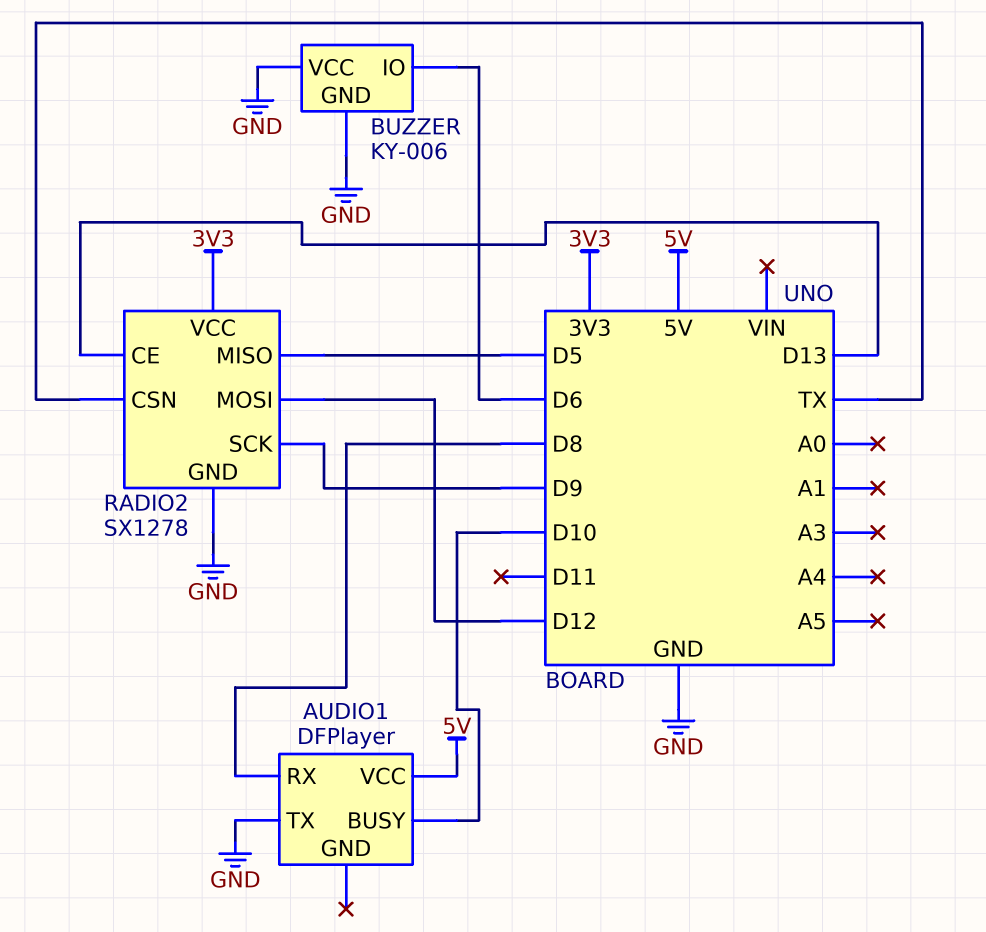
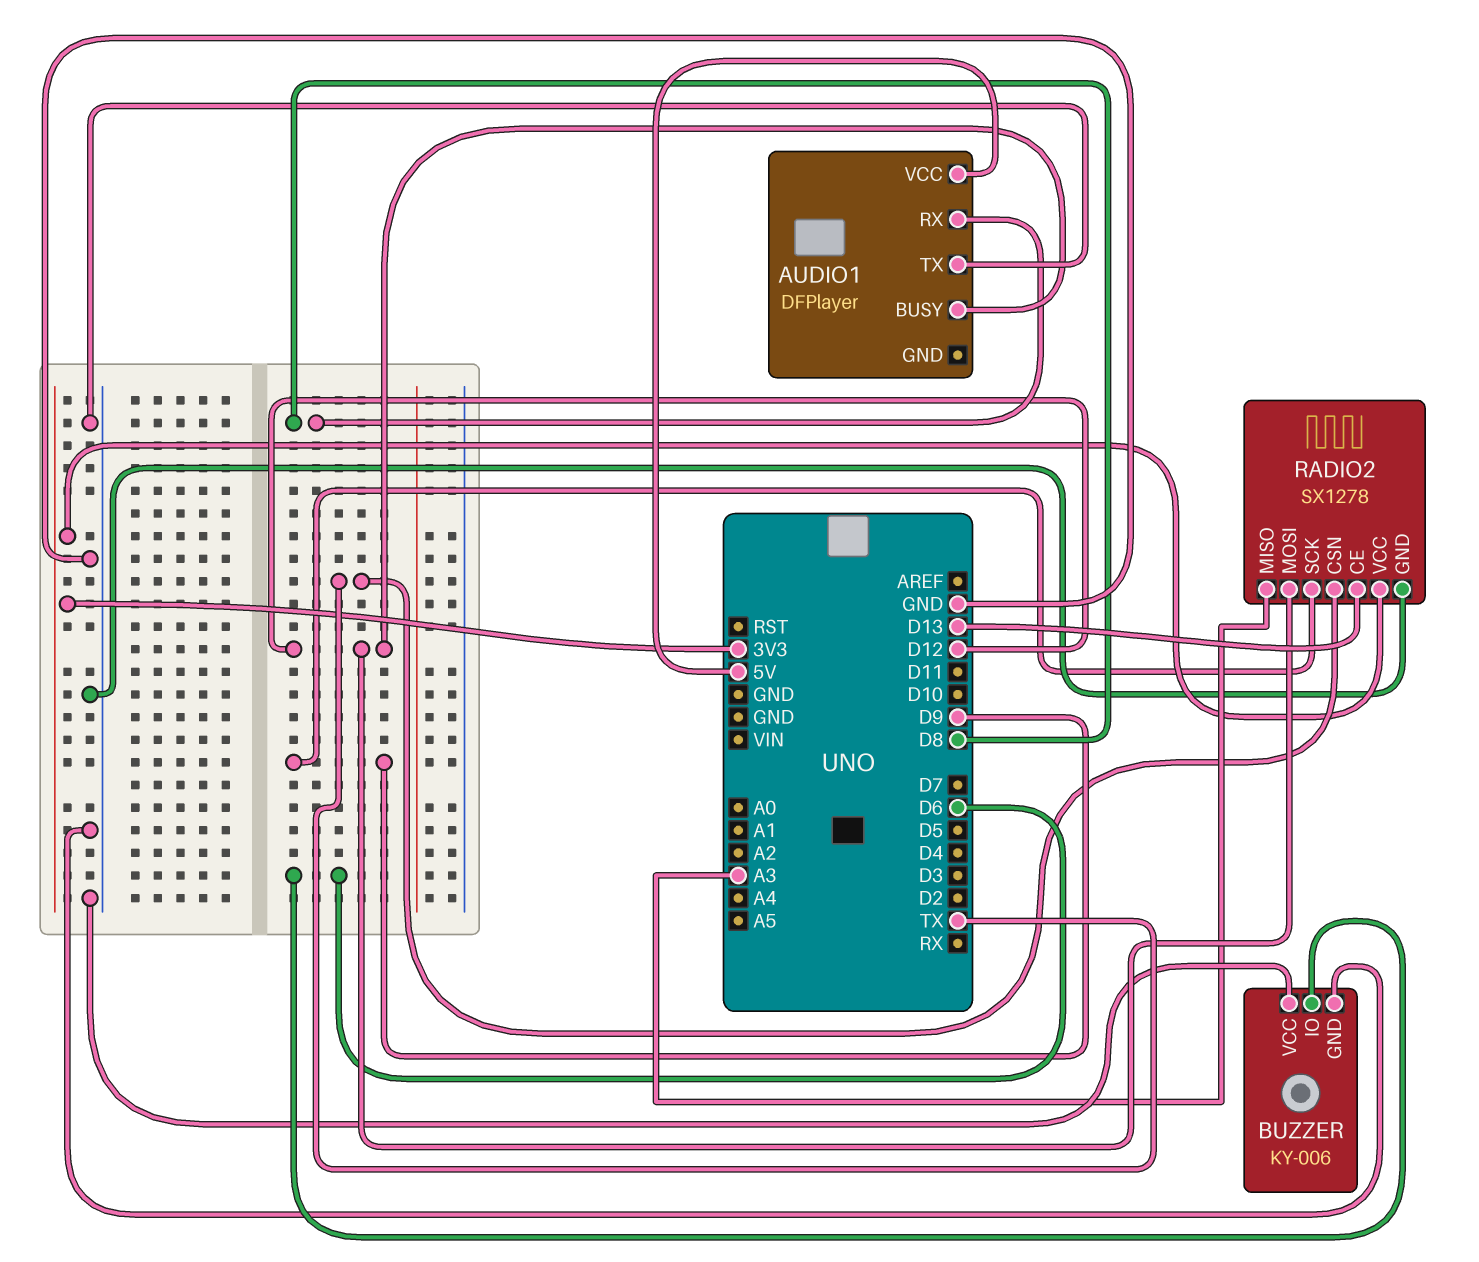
AUDIO1 pin BUSY: D10 -> D12
RADIO2 pin MISO: D5 -> A3

